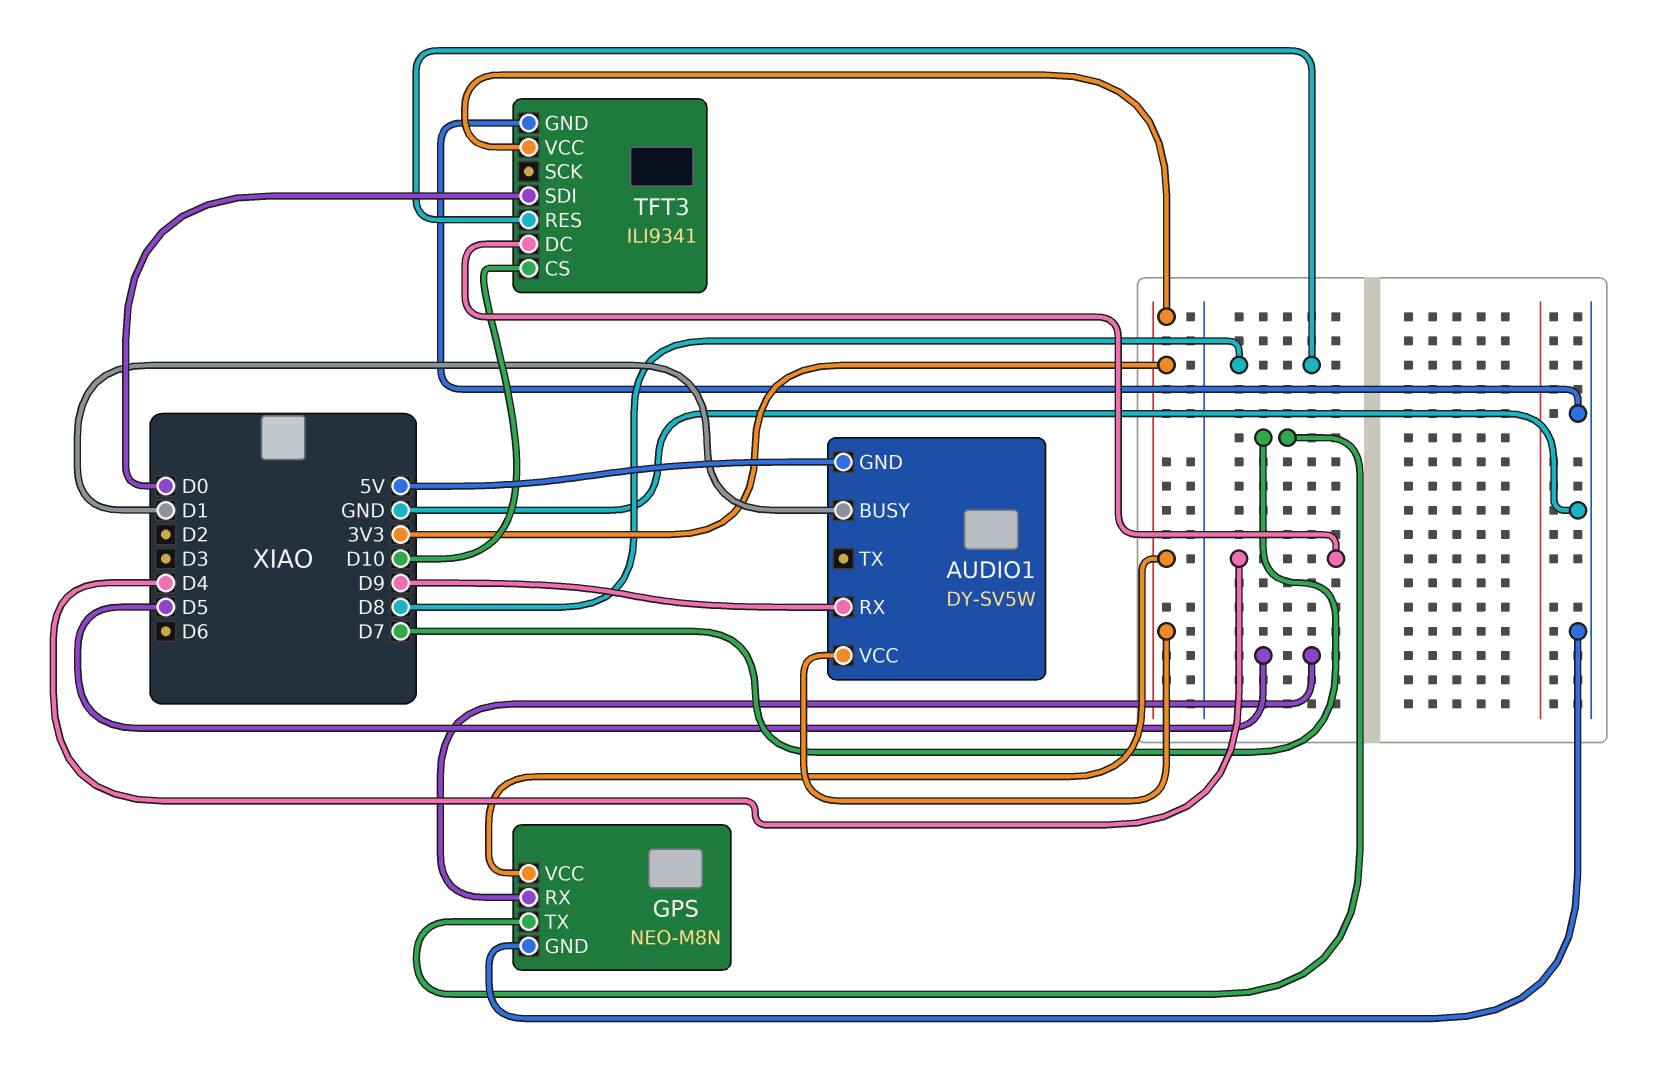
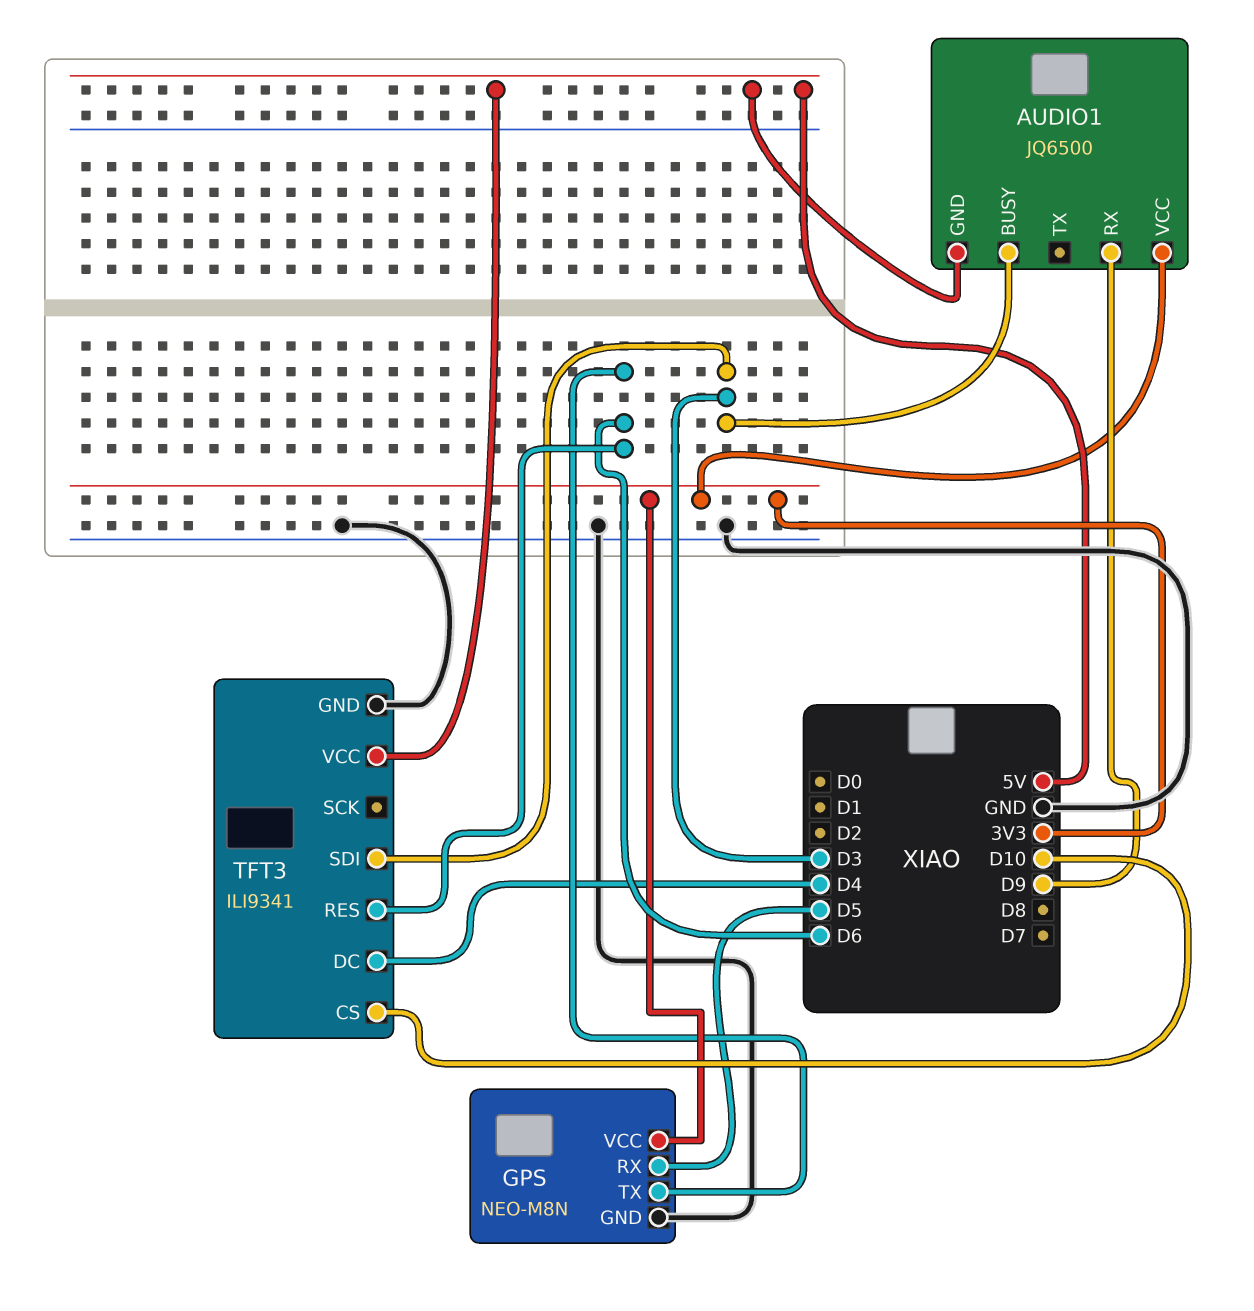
AUDIO1: DY-SV5W -> JQ6500
AUDIO1 pin BUSY: D1 -> D3
GPS pin TX: D7 -> D6
TFT3 pin RES: D8 -> D6
TFT3 pin SDI: D0 -> D3
TFT3 pin VCC: 3V3 -> 5V

